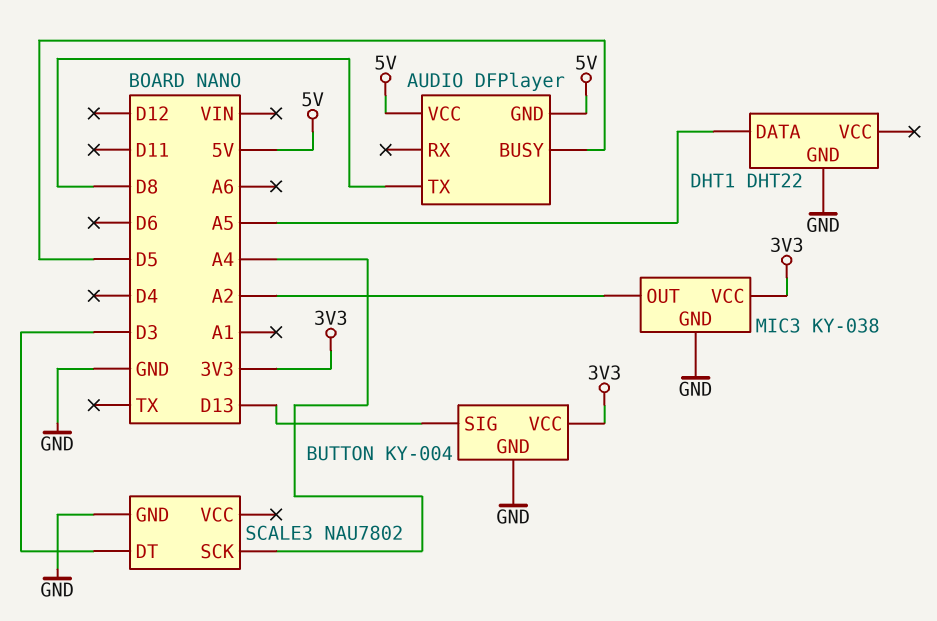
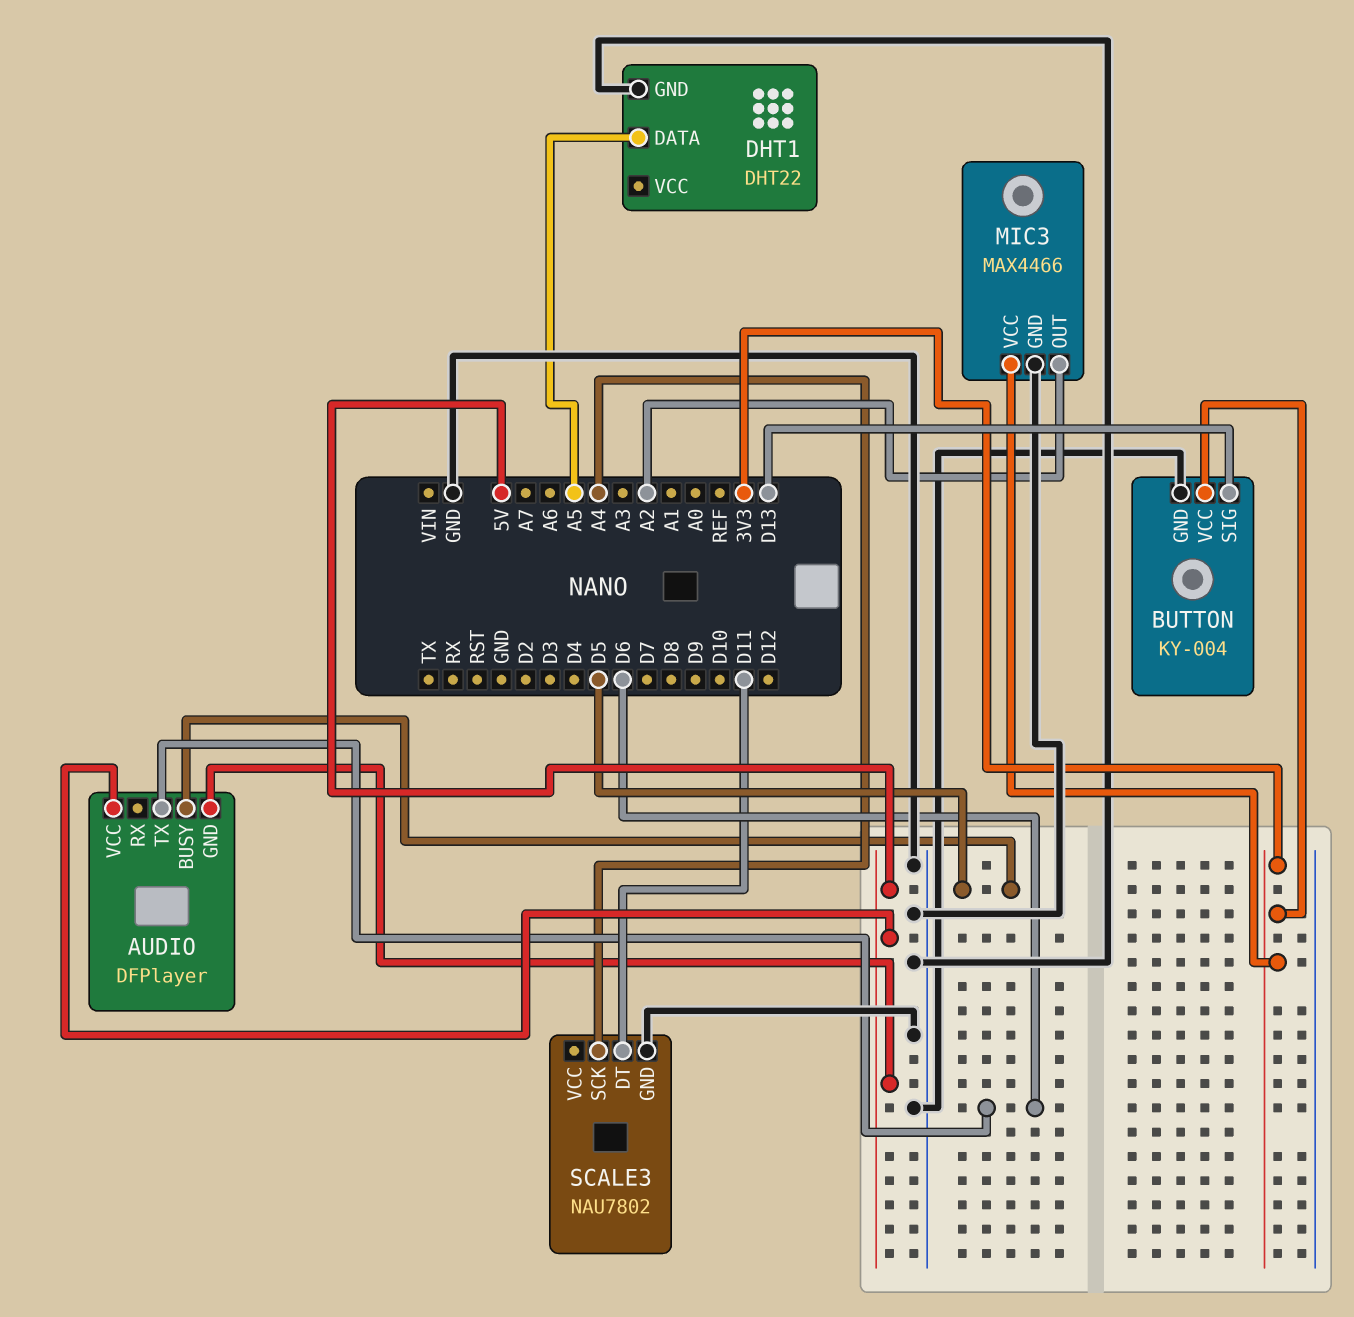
AUDIO pin TX: D8 -> D6
MIC3: KY-038 -> MAX4466
SCALE3 pin DT: D3 -> D11

